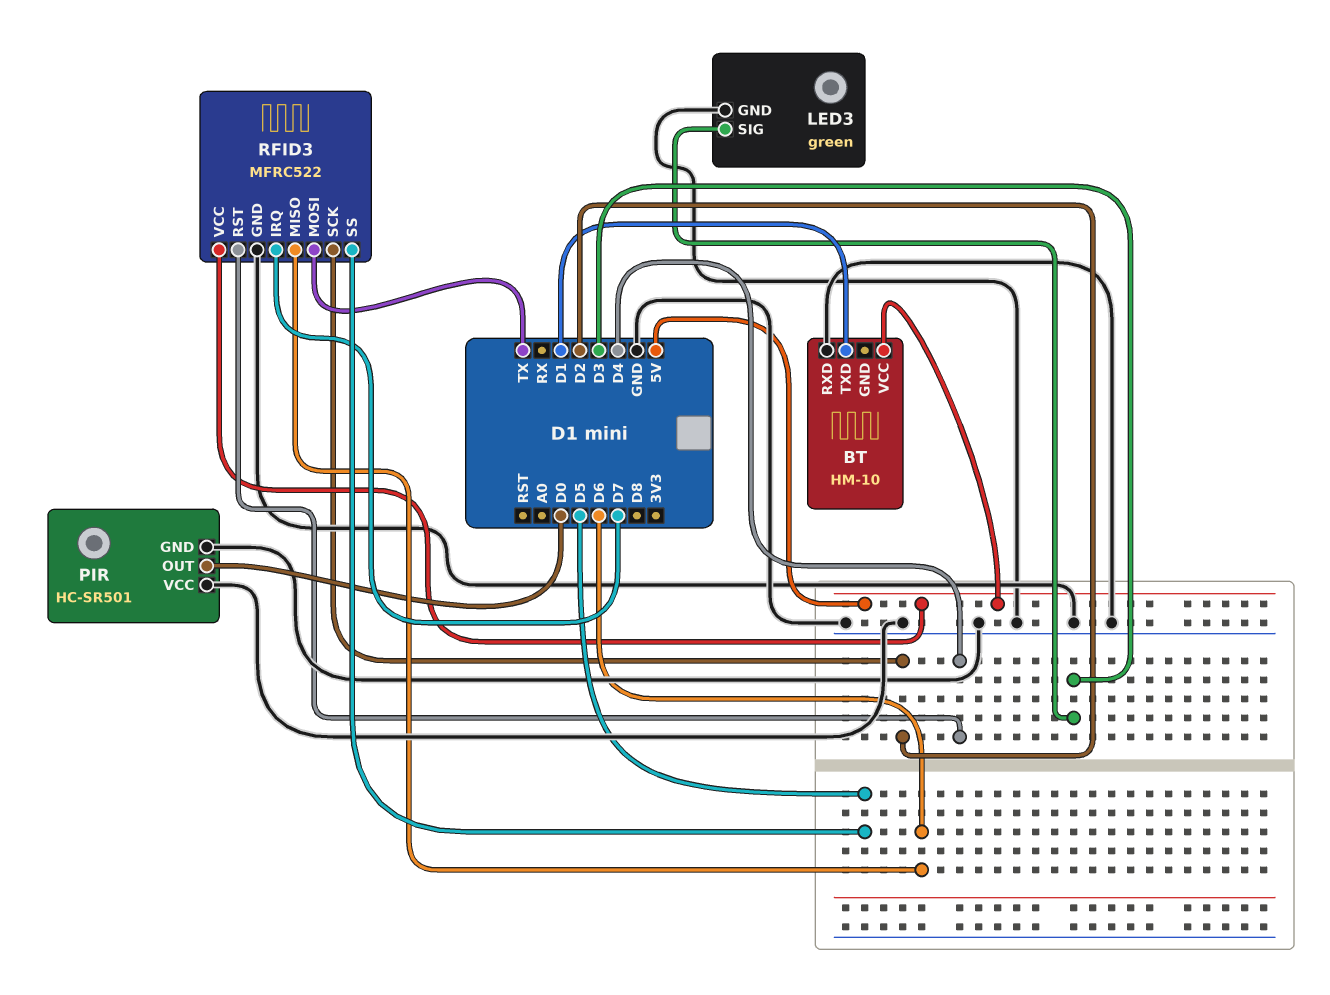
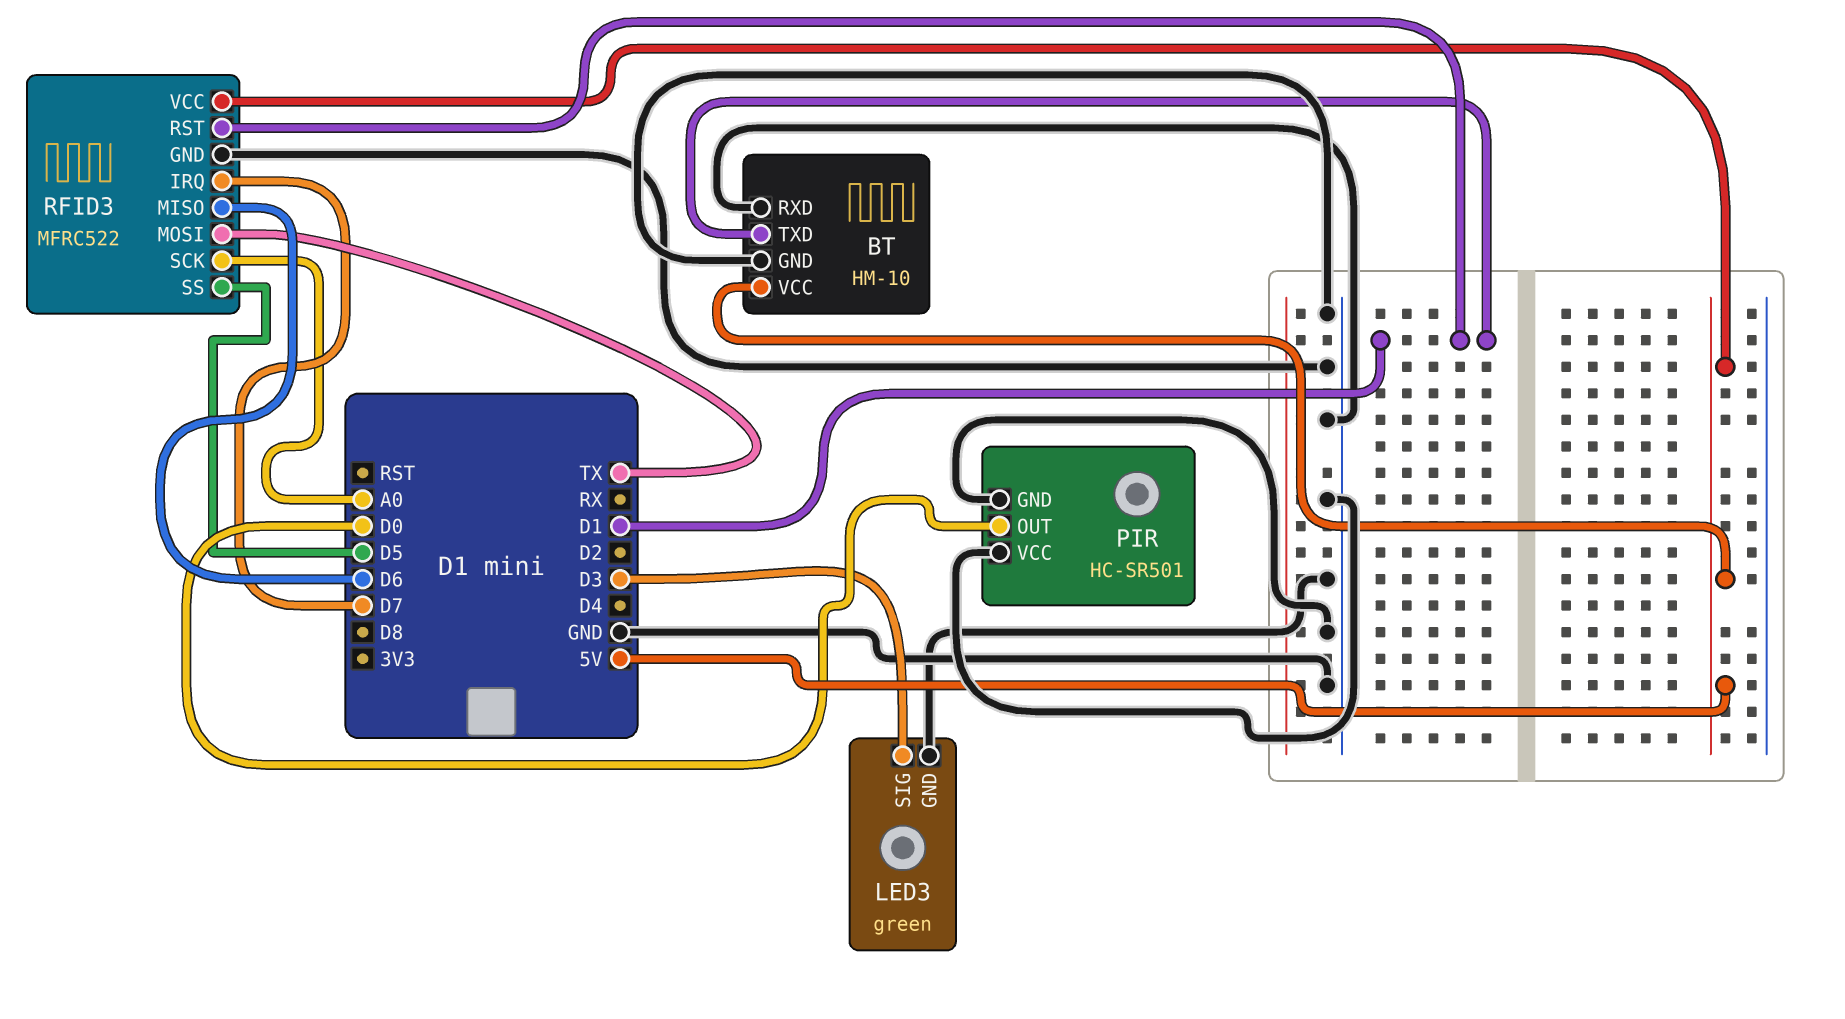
BT pin GND: none -> GND
RFID3 pin RST: D4 -> D1
RFID3 pin SCK: D2 -> A0

